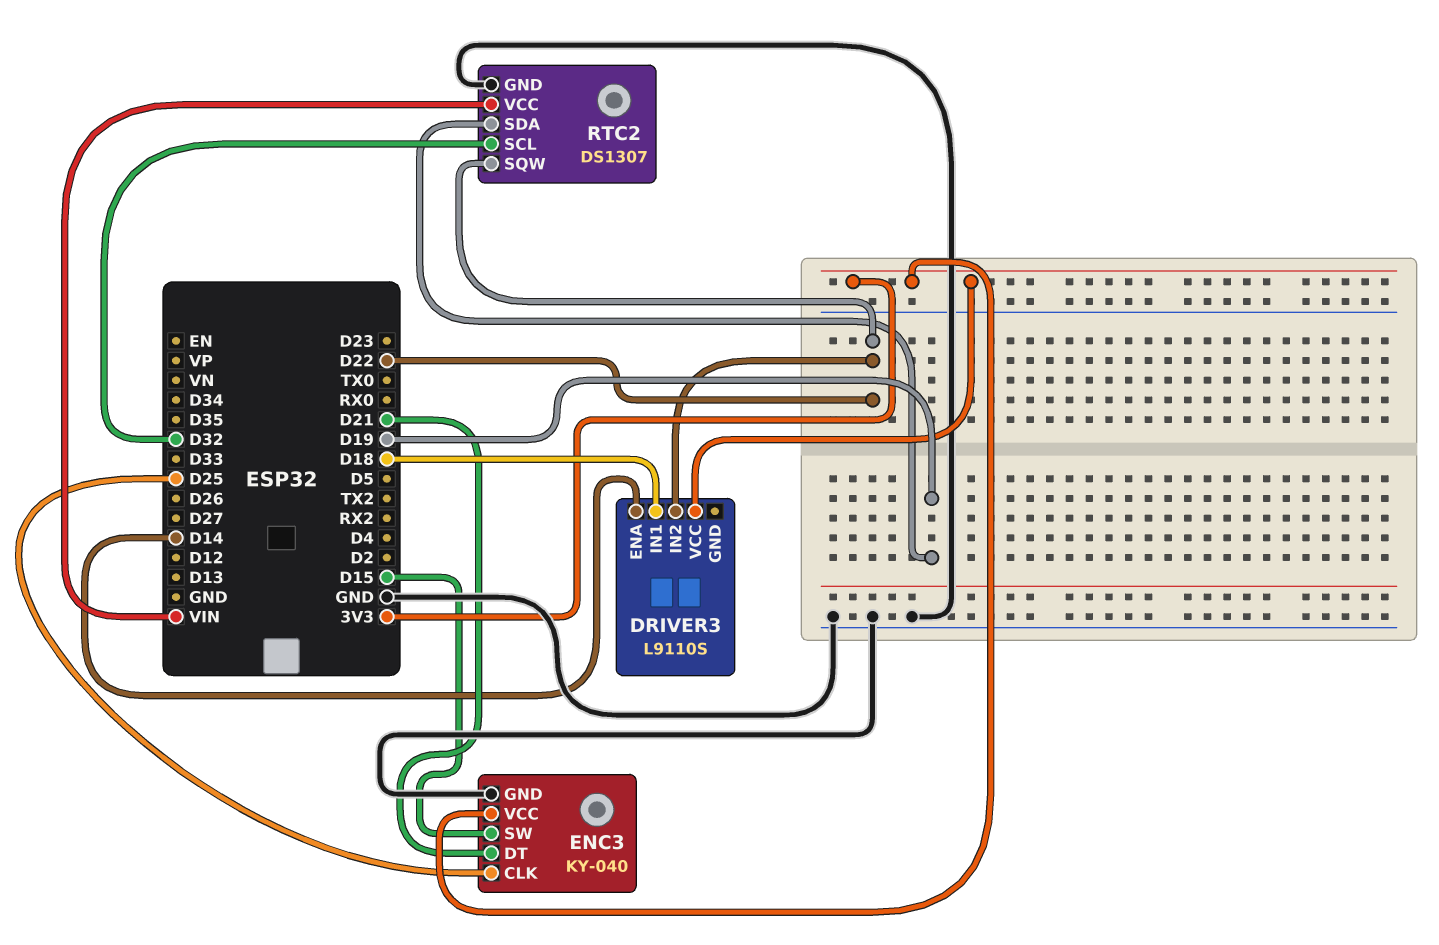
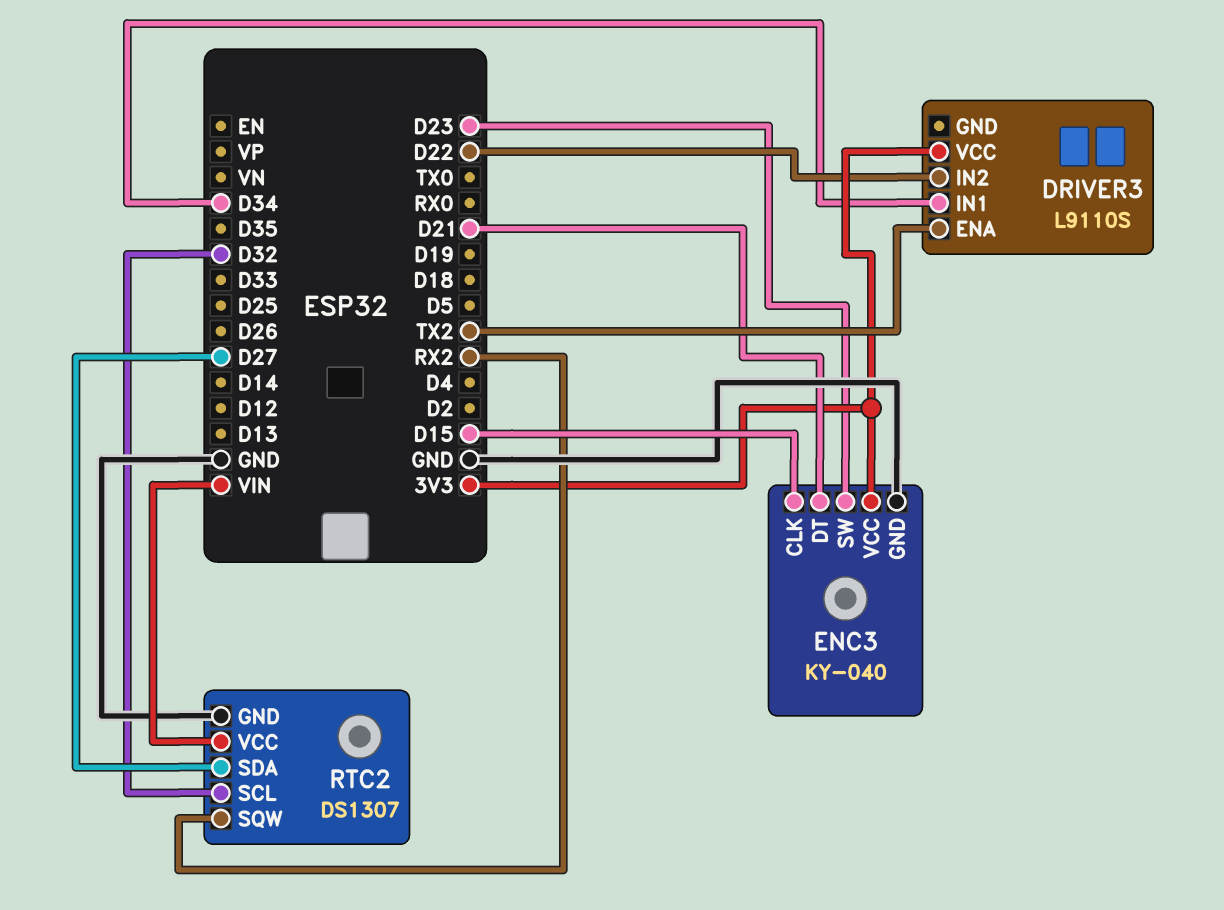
DRIVER3 pin ENA: D14 -> TX2
DRIVER3 pin IN1: D18 -> D34
ENC3 pin CLK: D25 -> D15
ENC3 pin SW: D15 -> D23
RTC2 pin SDA: D19 -> D27
RTC2 pin SQW: D22 -> RX2

